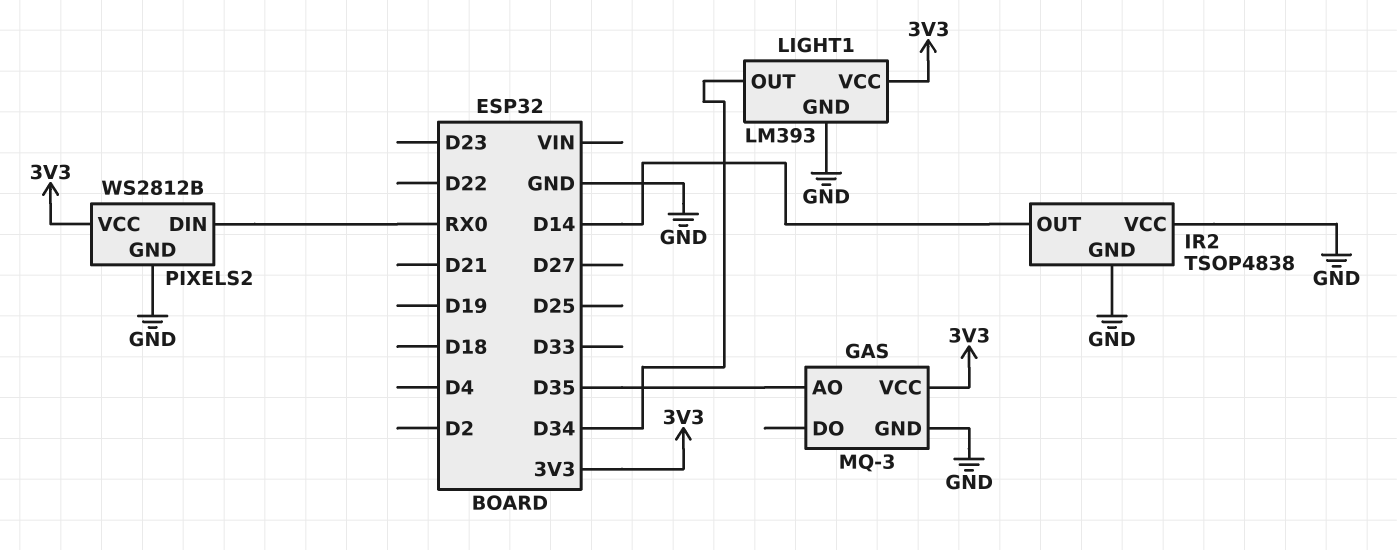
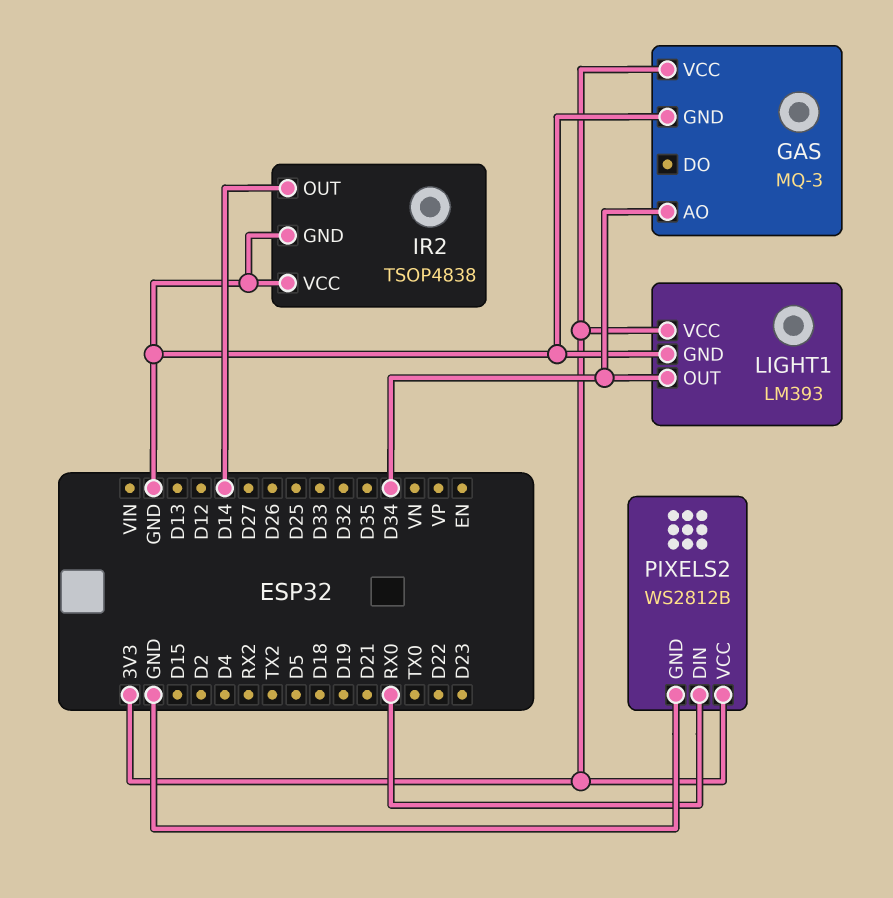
GAS pin AO: D35 -> D34

